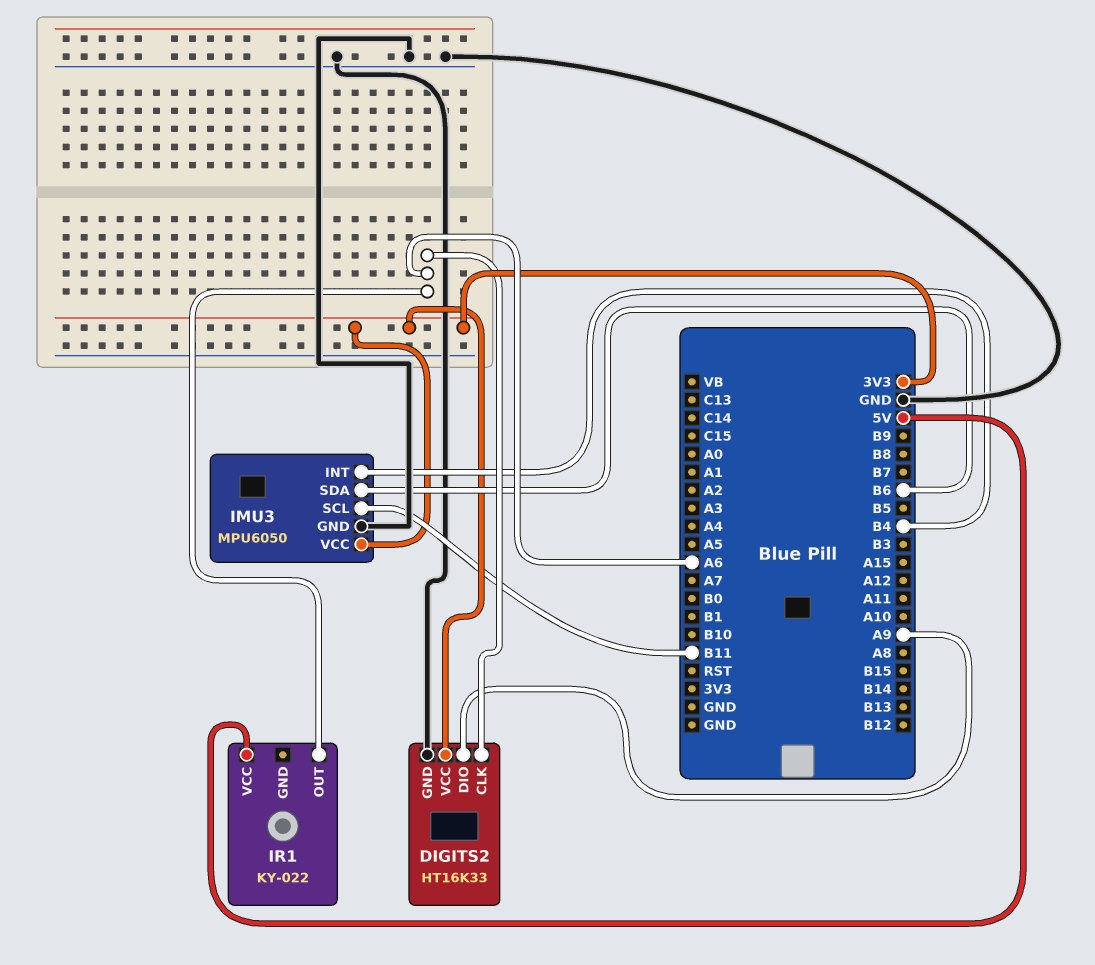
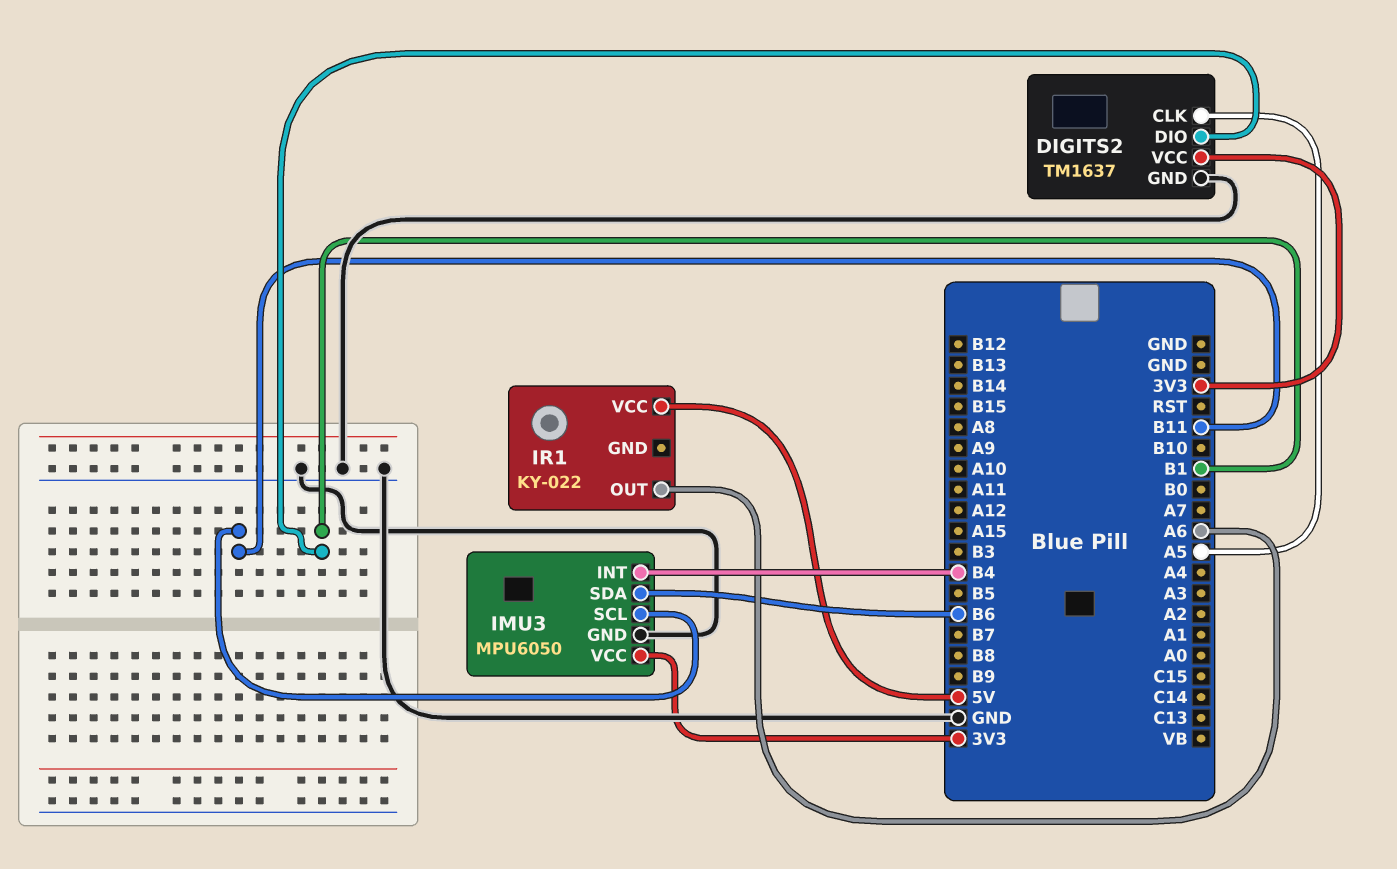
DIGITS2: HT16K33 -> TM1637
DIGITS2 pin CLK: A6 -> A5
DIGITS2 pin DIO: A9 -> B1

